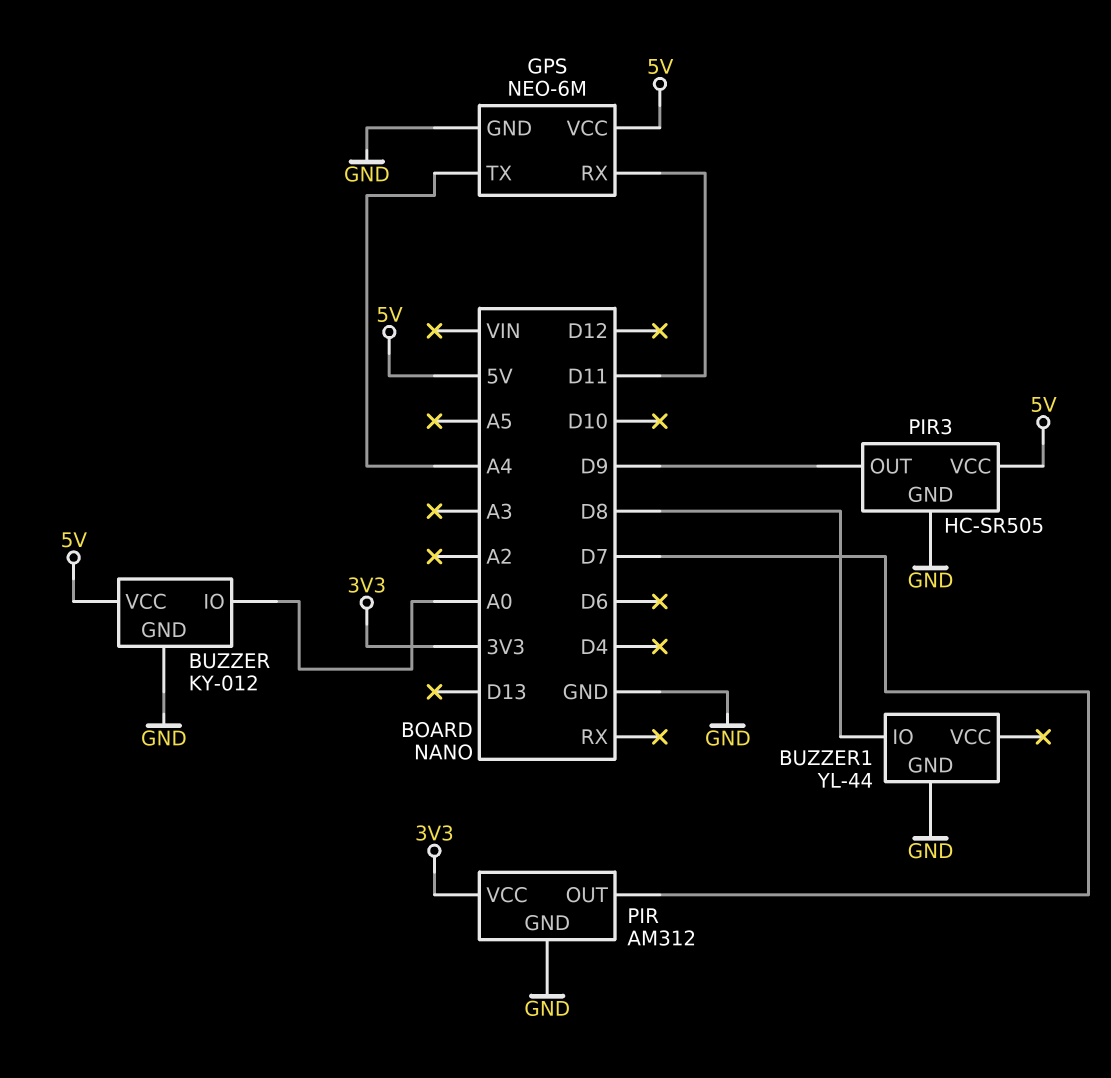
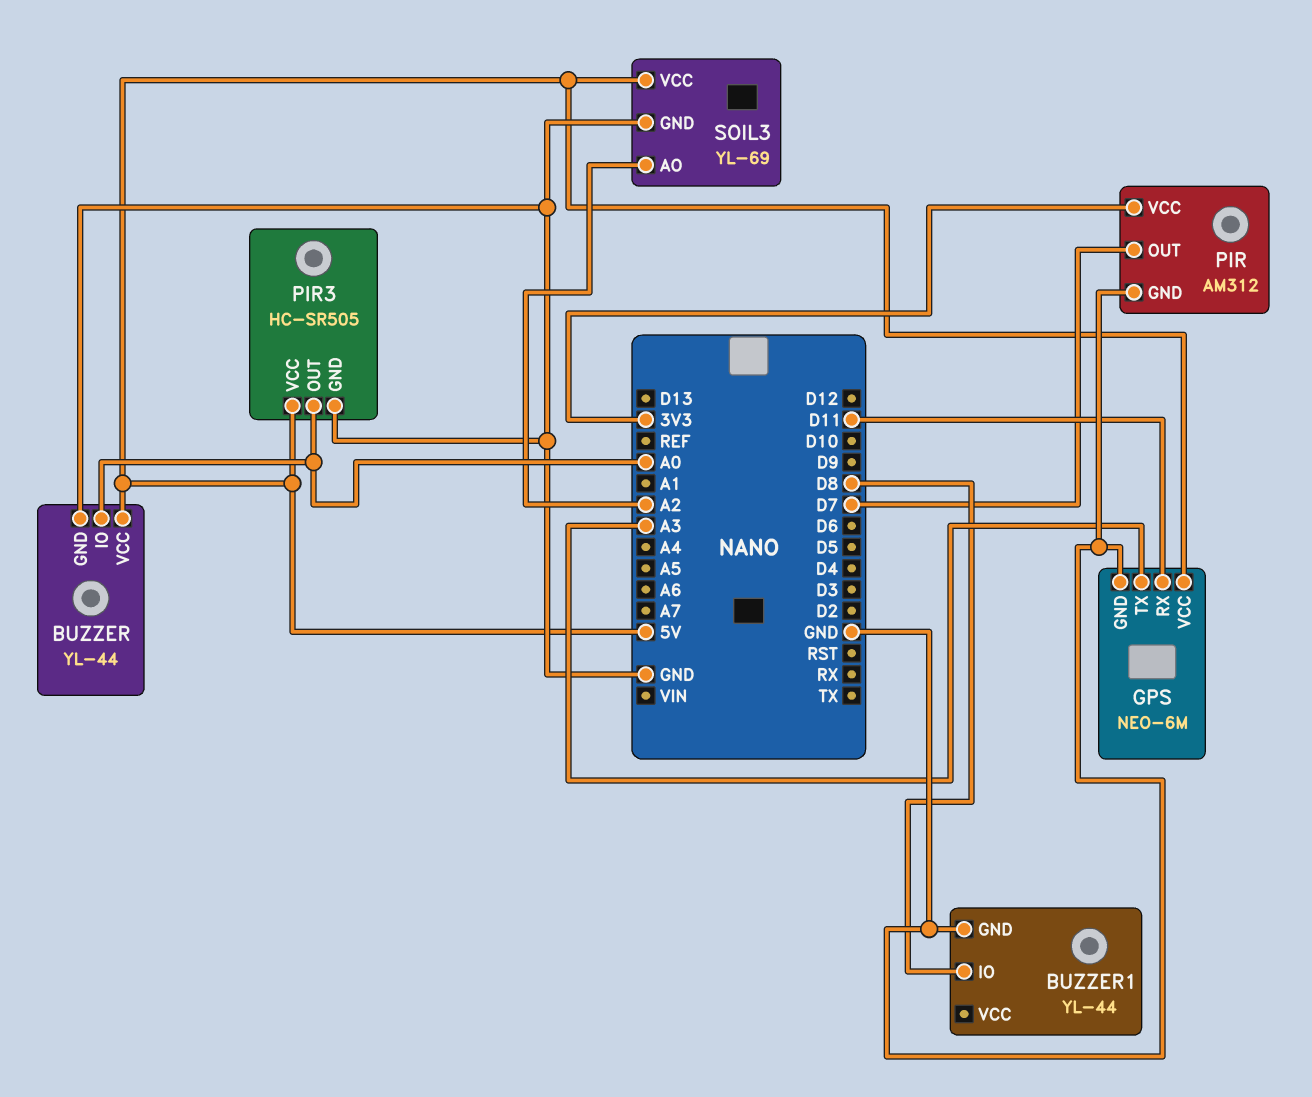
BUZZER: KY-012 -> YL-44
GPS pin TX: A4 -> A3
PIR3 pin OUT: D9 -> A0
SOIL3: none -> YL-69
SOIL3 pin AO: none -> A2
SOIL3 pin GND: none -> GND
SOIL3 pin VCC: none -> 5V

